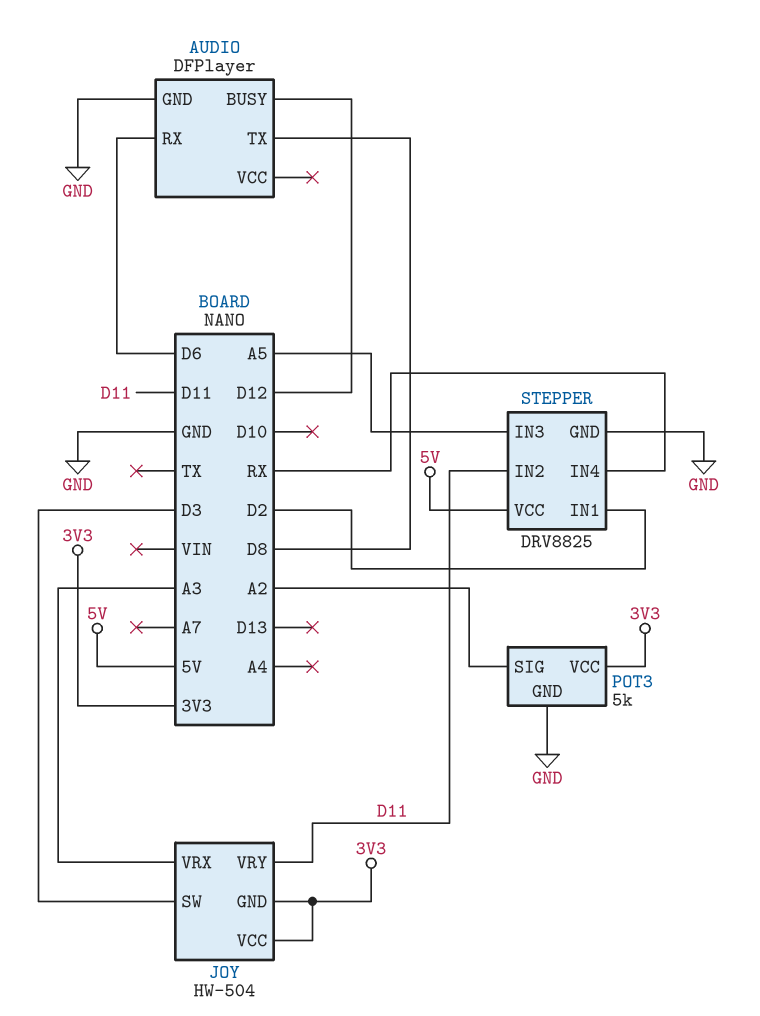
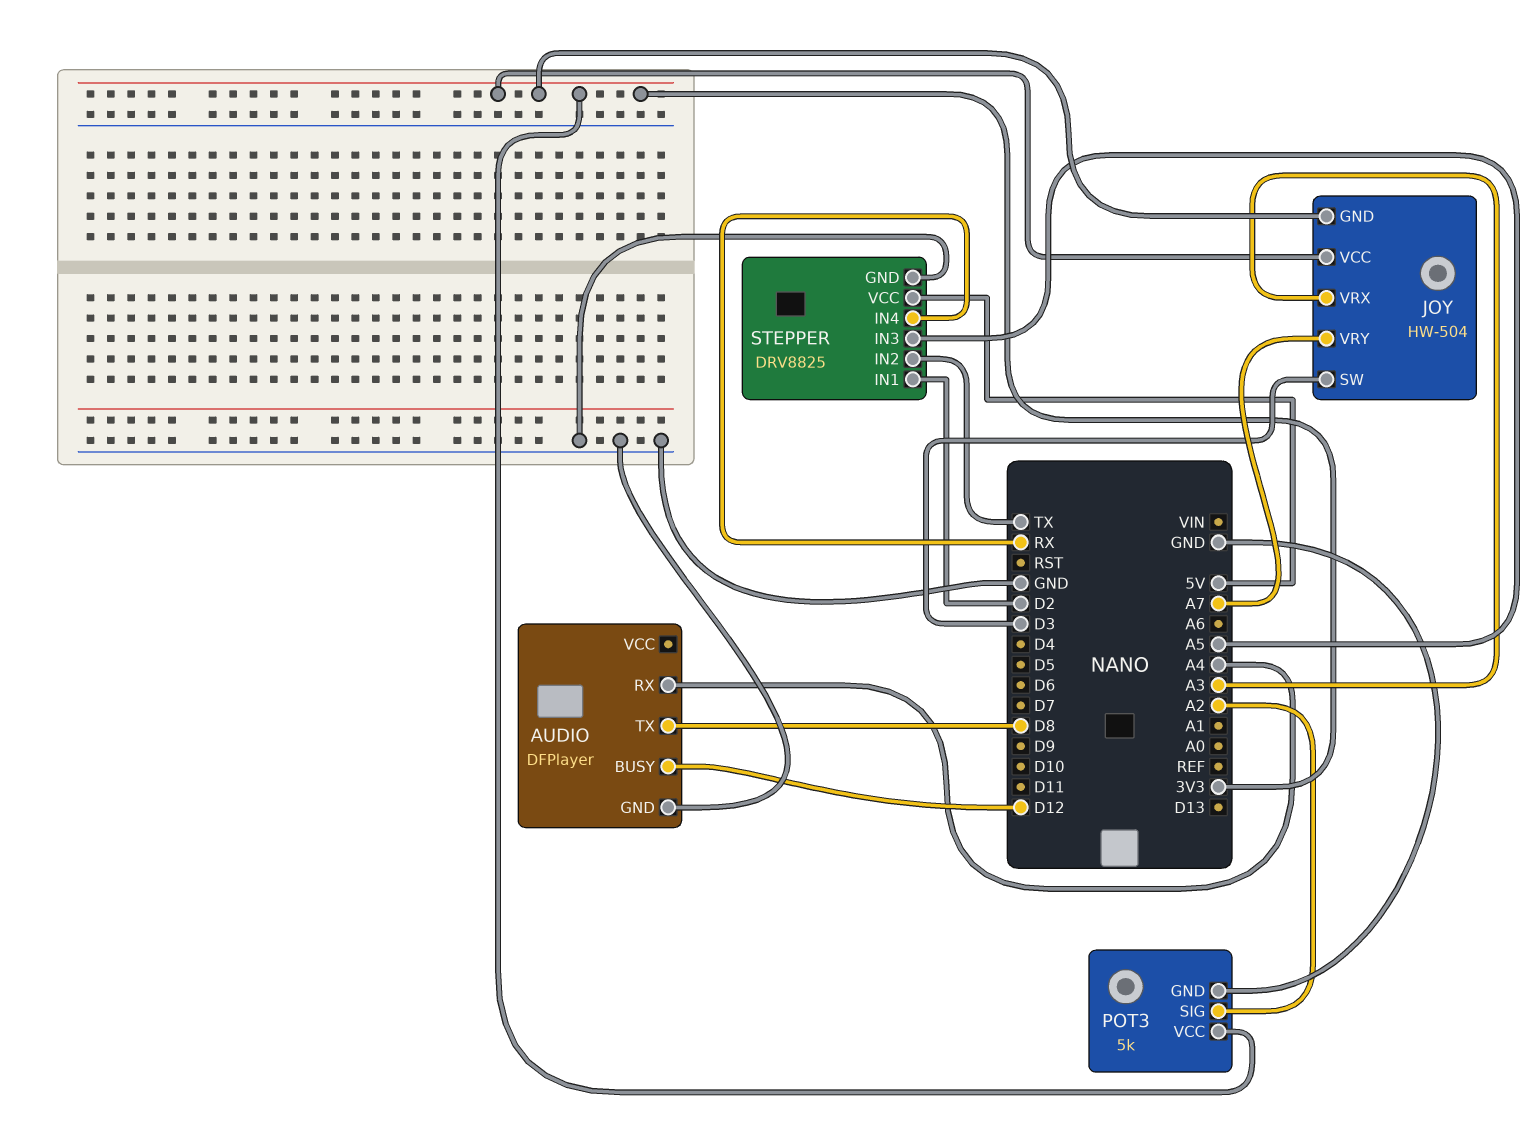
AUDIO pin RX: D6 -> A4
JOY pin VRY: D11 -> A7
STEPPER pin IN2: D11 -> TX

